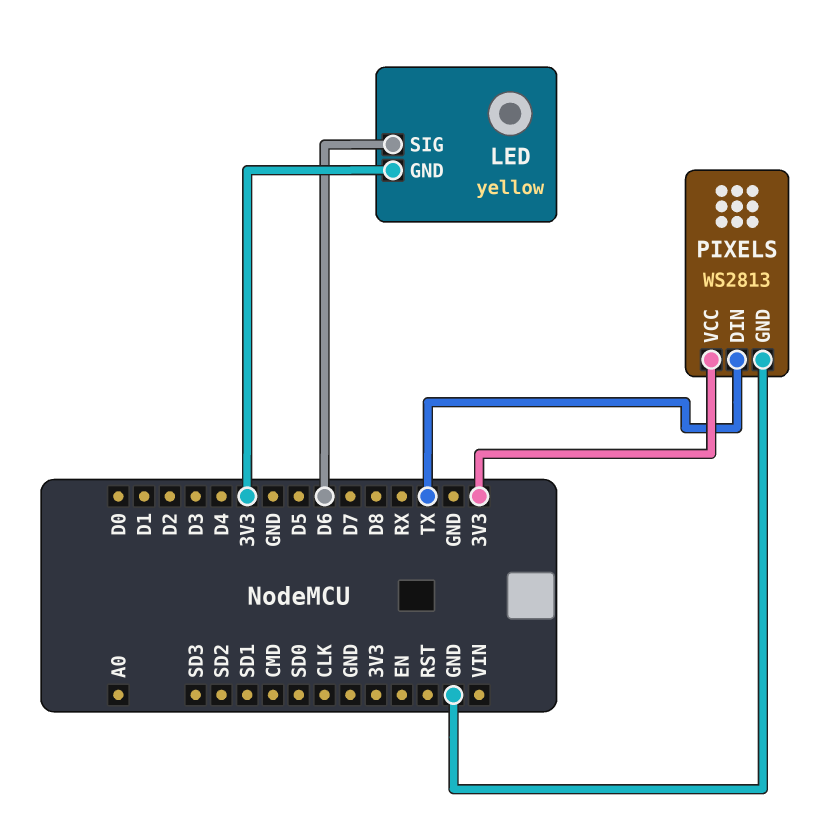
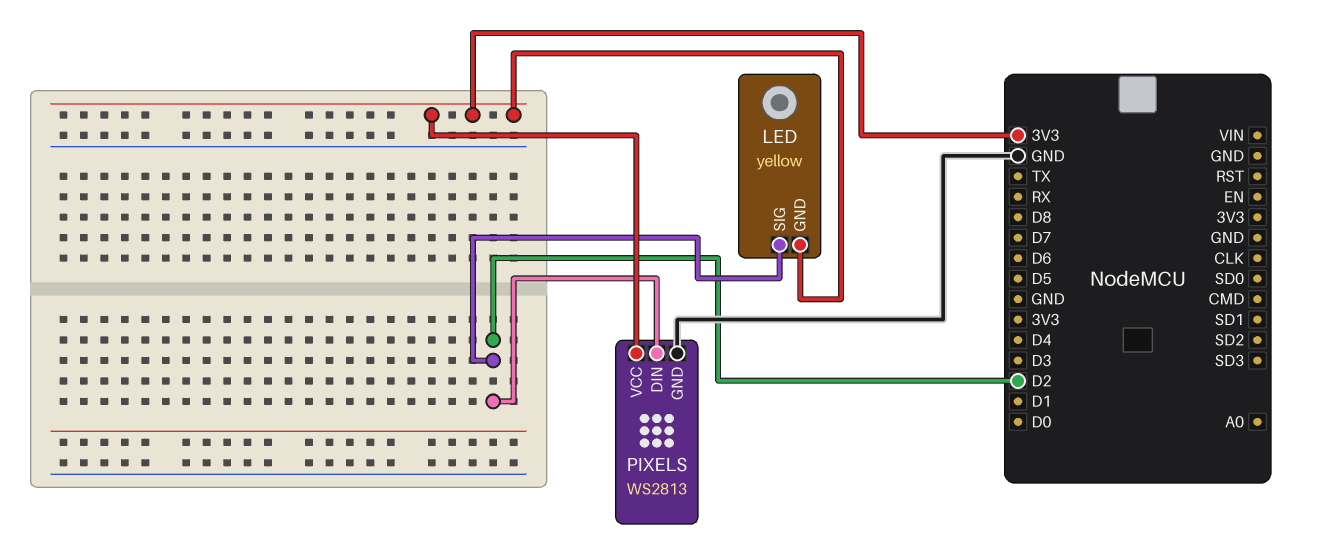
LED pin SIG: D6 -> D2
PIXELS pin DIN: TX -> D2

